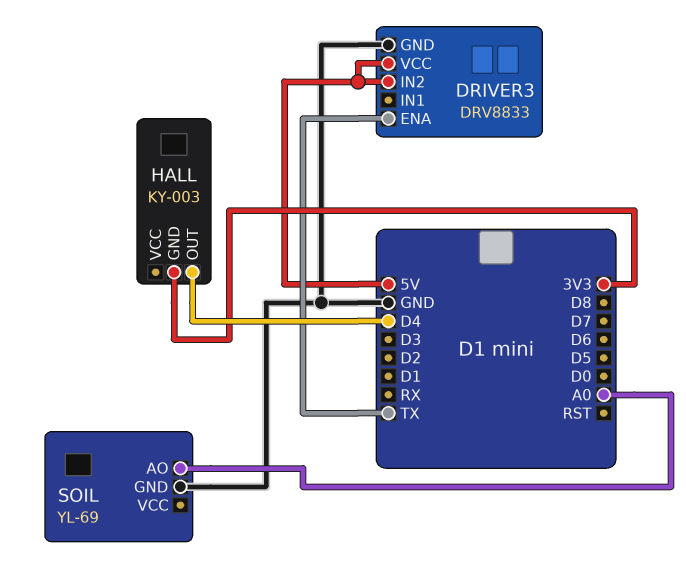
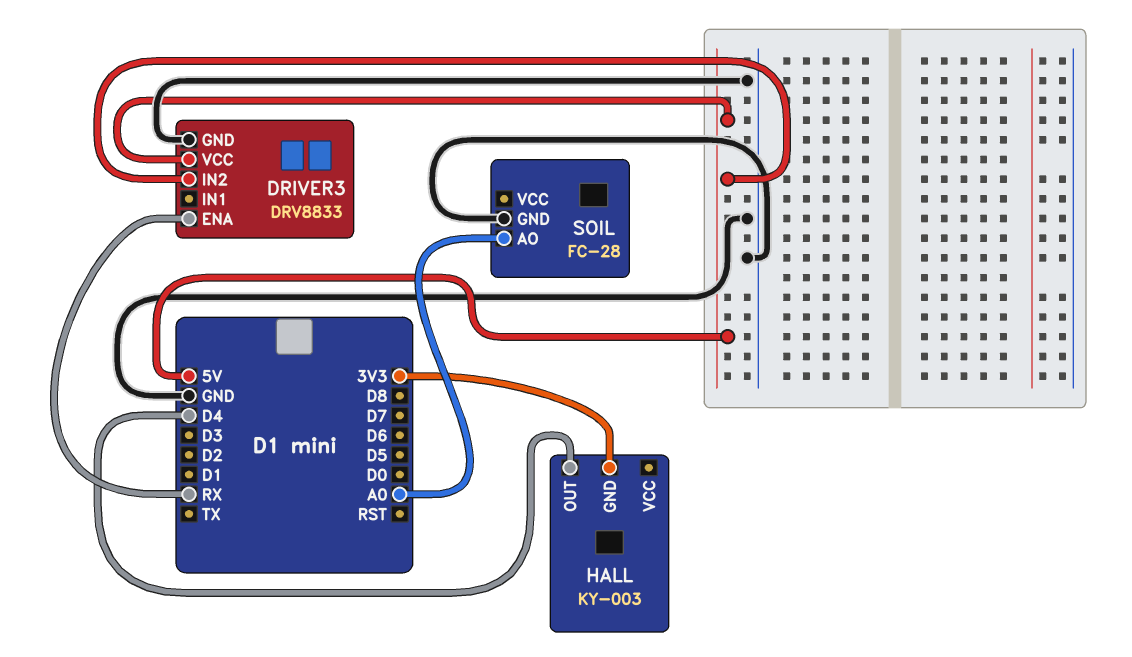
DRIVER3 pin ENA: TX -> RX
SOIL: YL-69 -> FC-28

